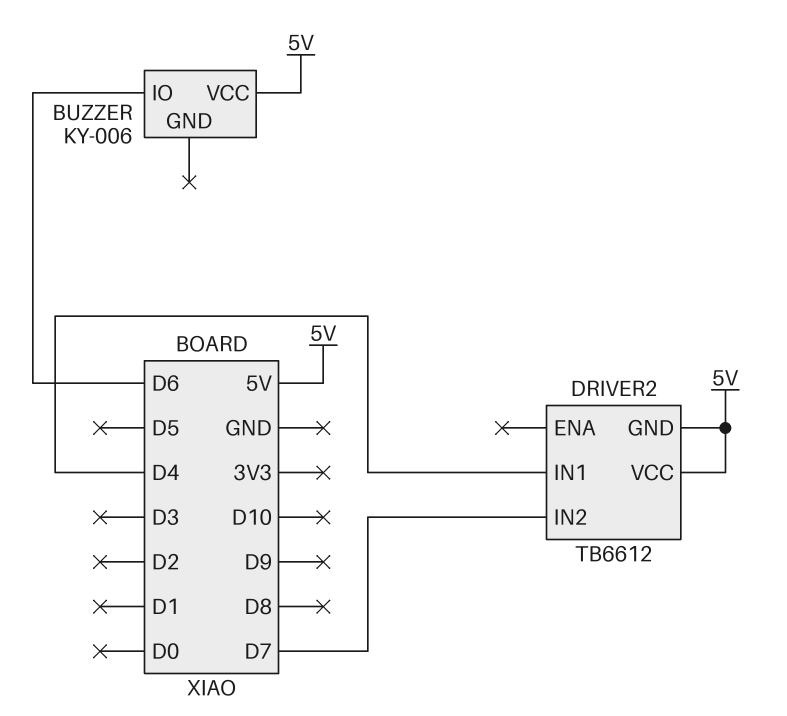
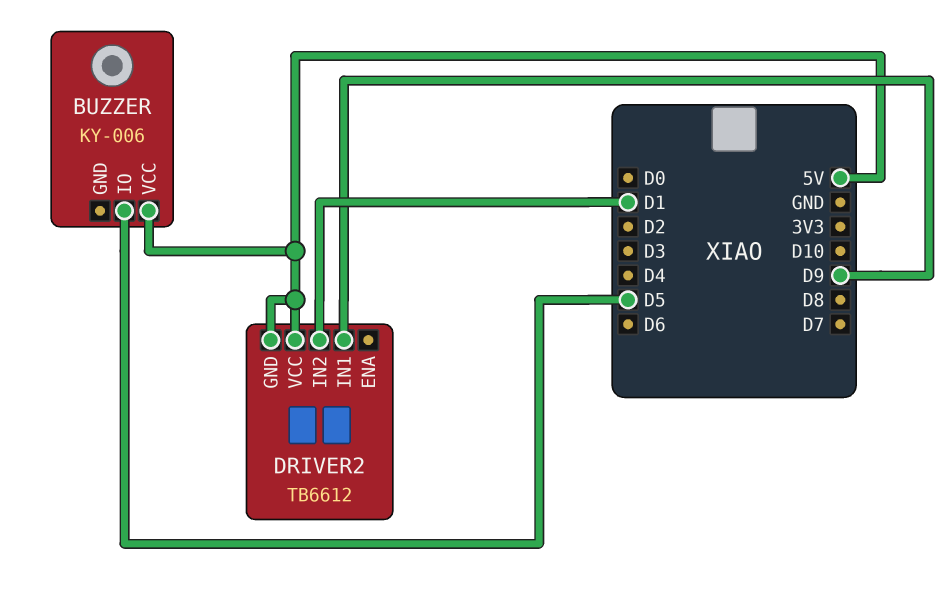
BUZZER pin IO: D6 -> D5
DRIVER2 pin IN1: D4 -> D9
DRIVER2 pin IN2: D7 -> D1

